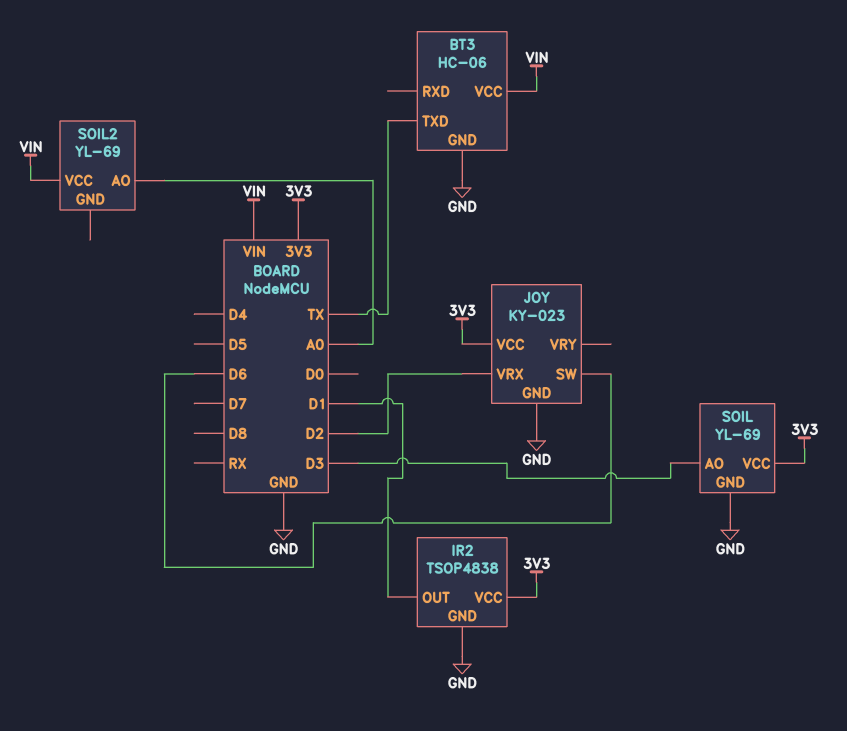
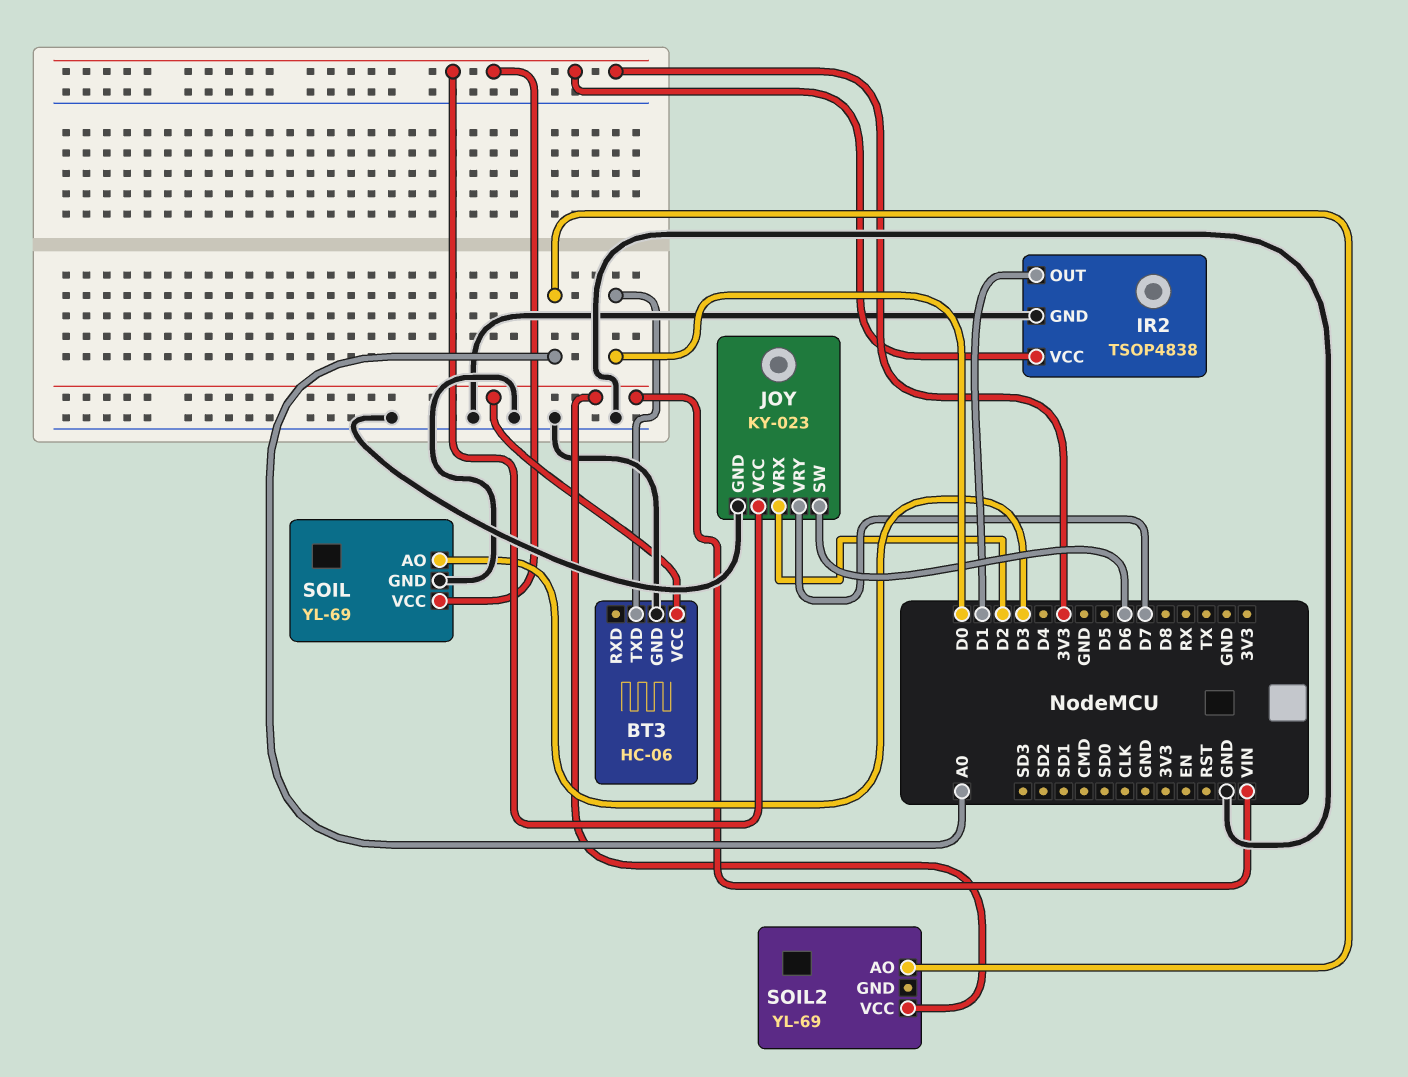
BT3 pin TXD: TX -> D0
JOY pin VRY: none -> D7

